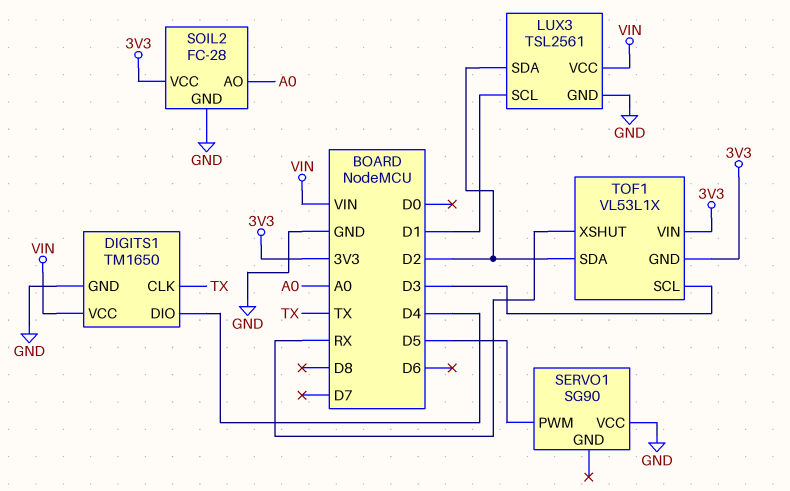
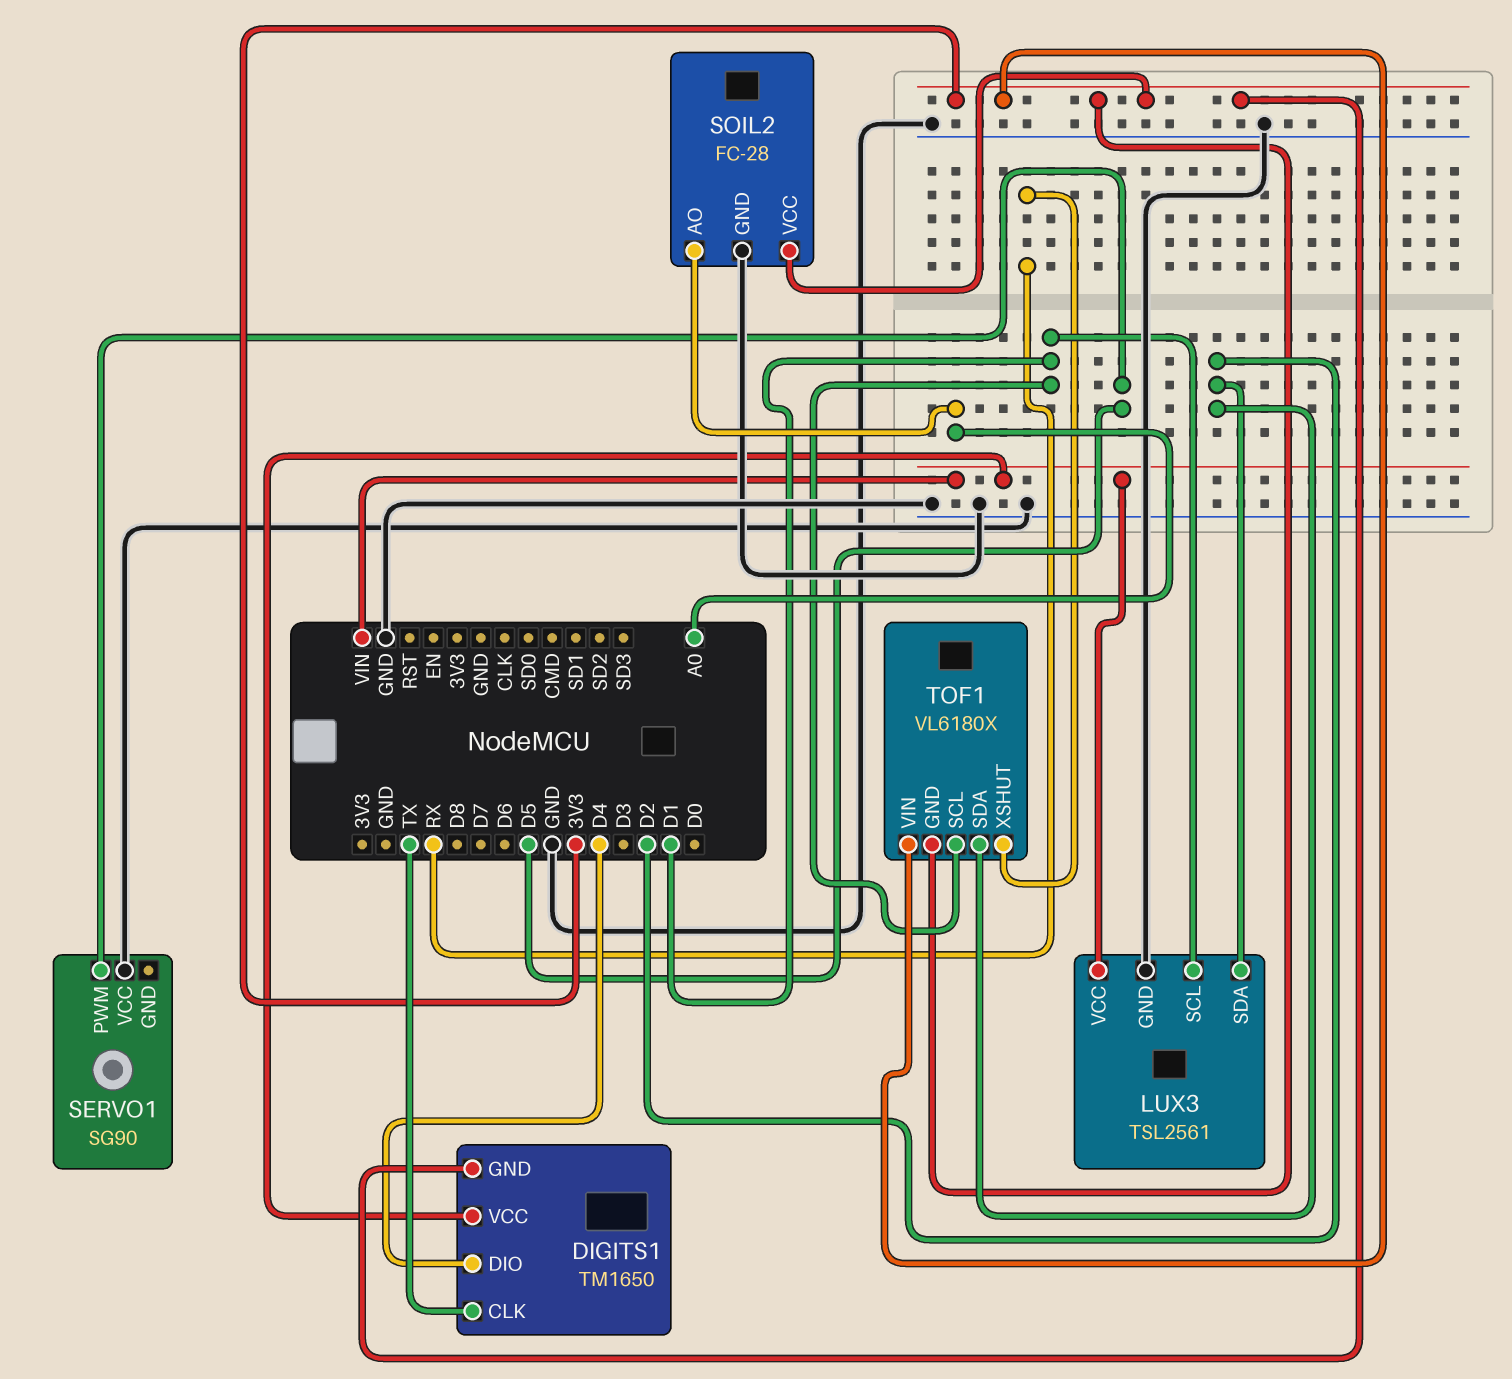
DIGITS1 pin GND: GND -> 3V3
TOF1: VL53L1X -> VL6180X
TOF1 pin SCL: D3 -> D1

